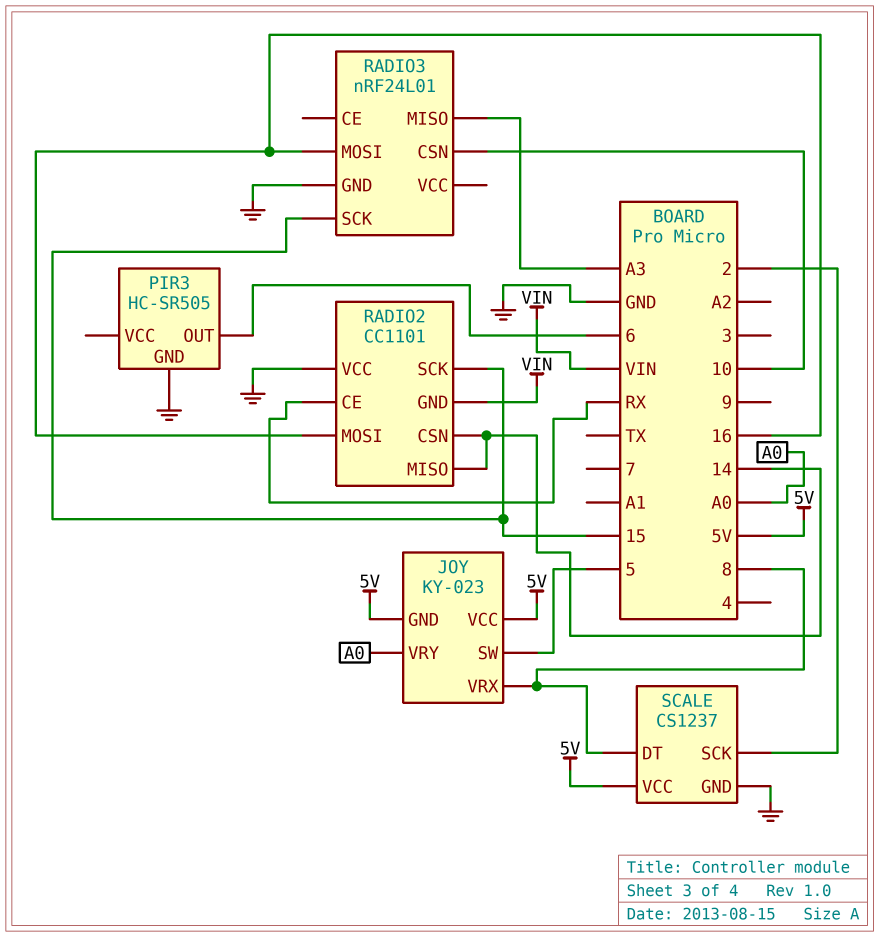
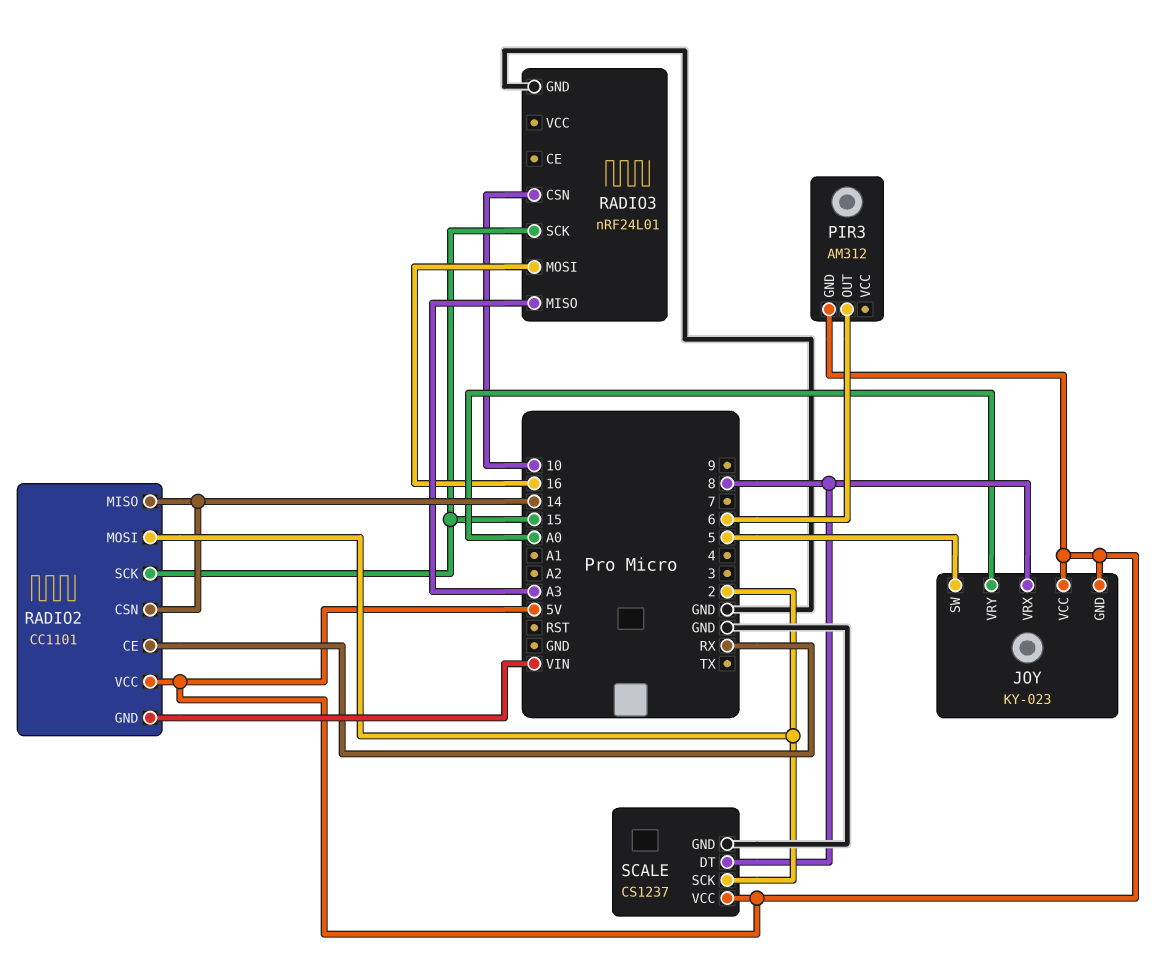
PIR3: HC-SR505 -> AM312
PIR3 pin GND: GND -> 5V
RADIO2 pin MOSI: 16 -> 2
RADIO2 pin VCC: GND -> 5V

